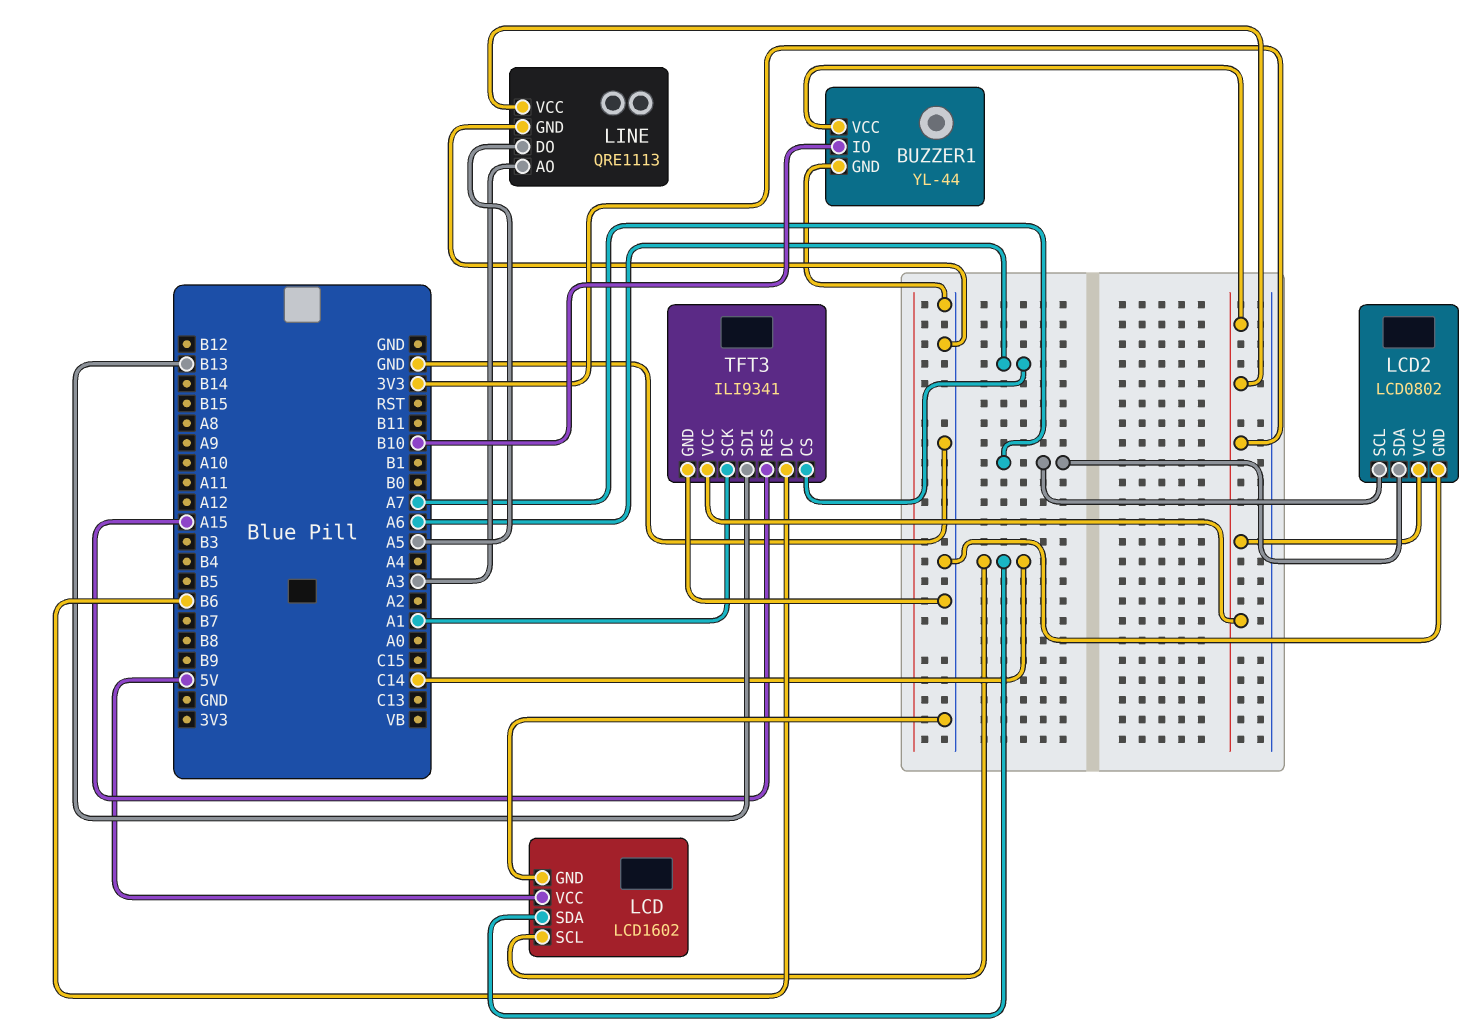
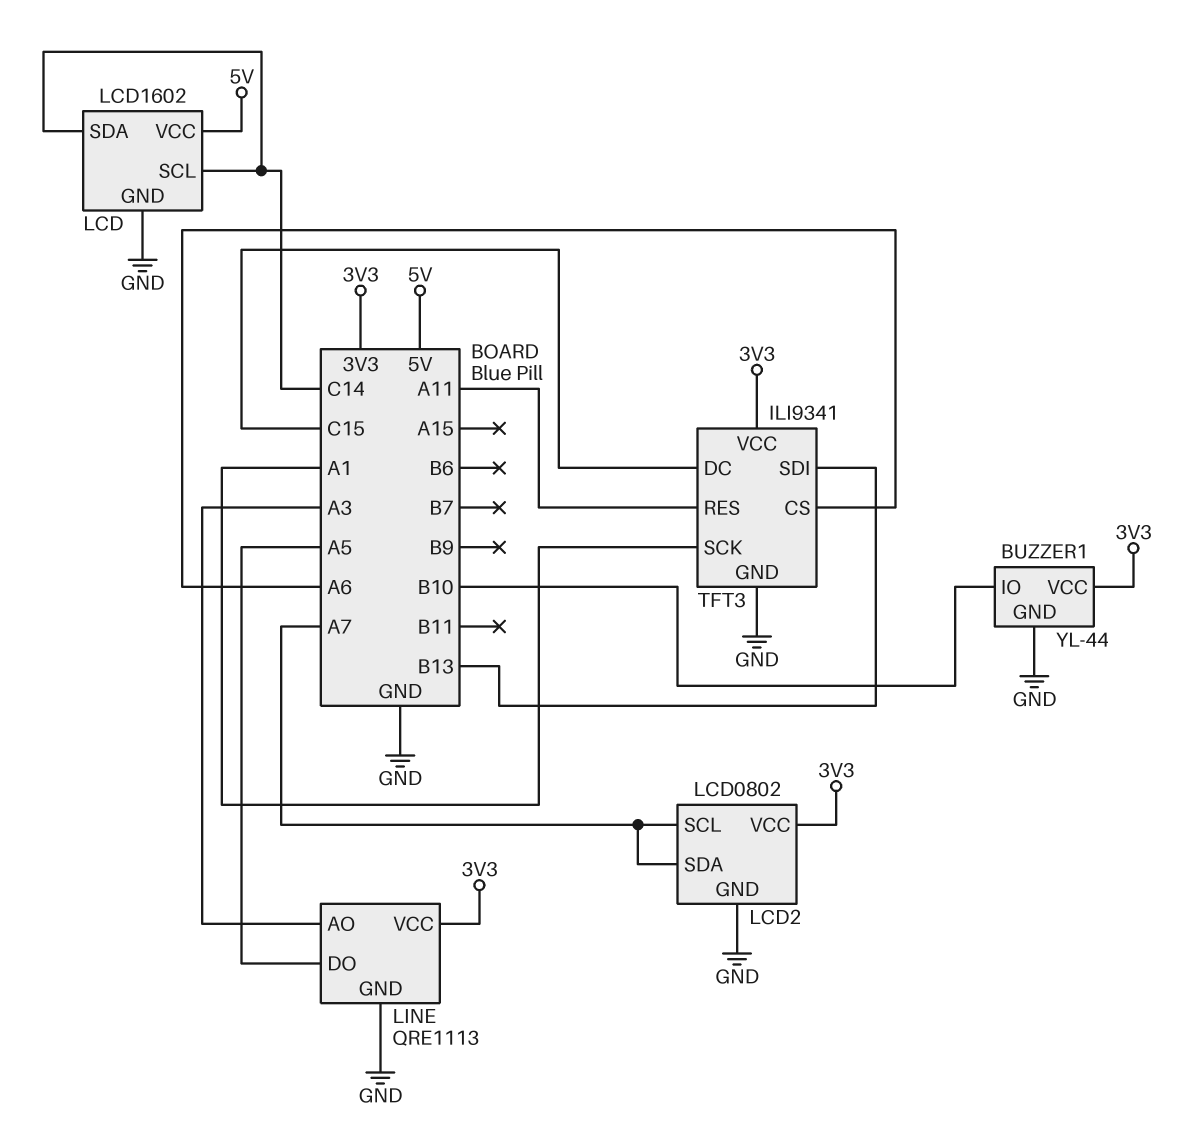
TFT3 pin DC: B6 -> C15
TFT3 pin RES: A15 -> A11

